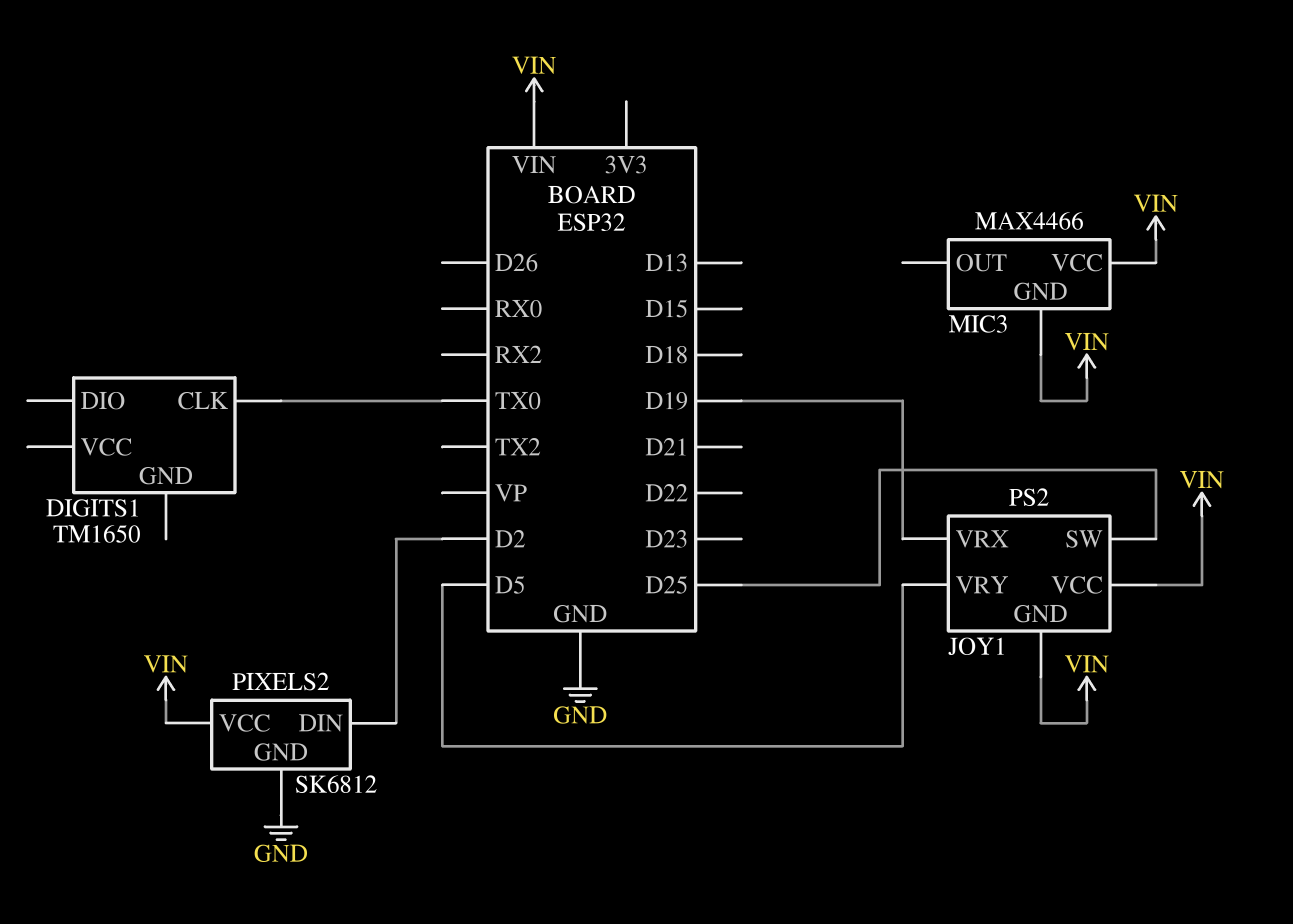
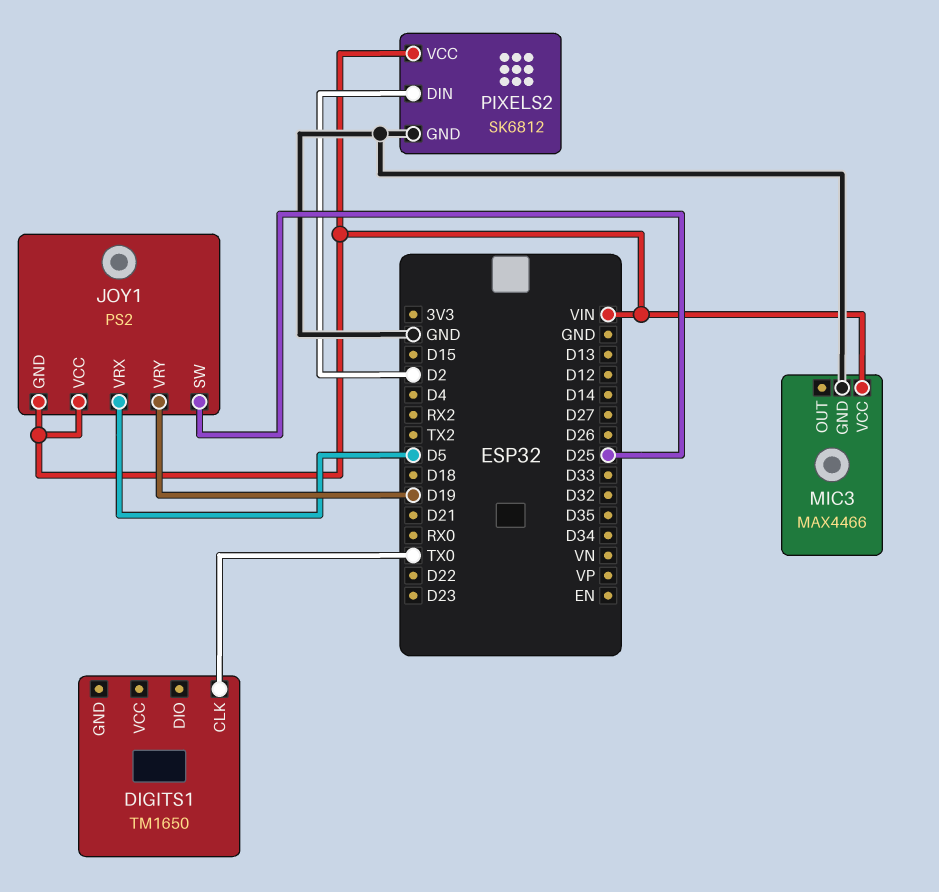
JOY1 pin VRX: D19 -> D5
JOY1 pin VRY: D5 -> D19
MIC3 pin GND: VIN -> GND

